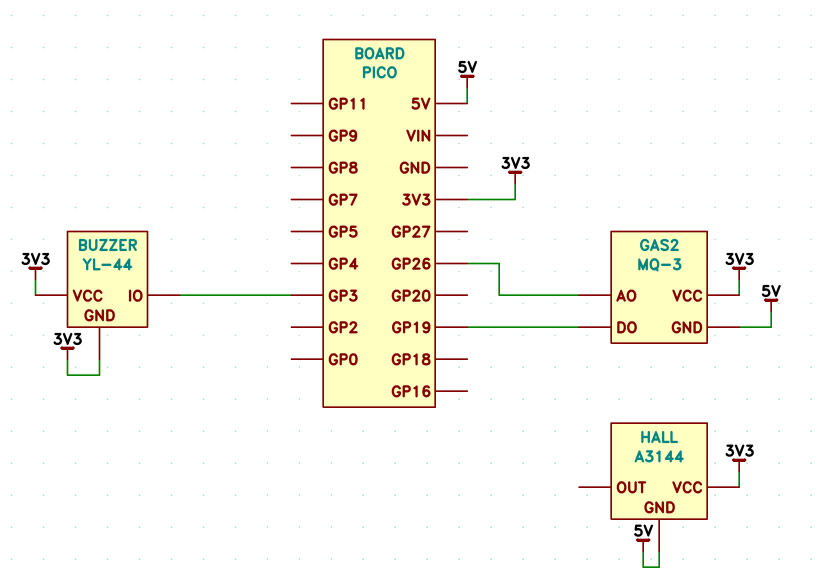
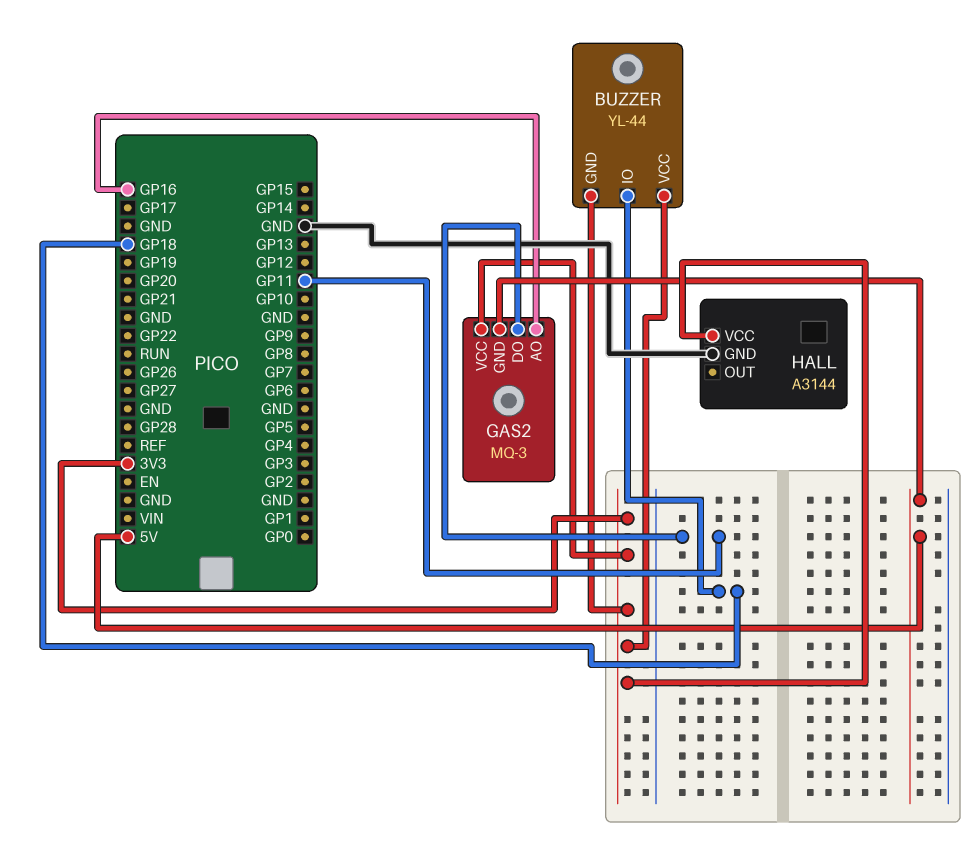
BUZZER pin IO: GP3 -> GP18
GAS2 pin AO: GP26 -> GP16
GAS2 pin DO: GP19 -> GP11
HALL pin GND: 5V -> GND

